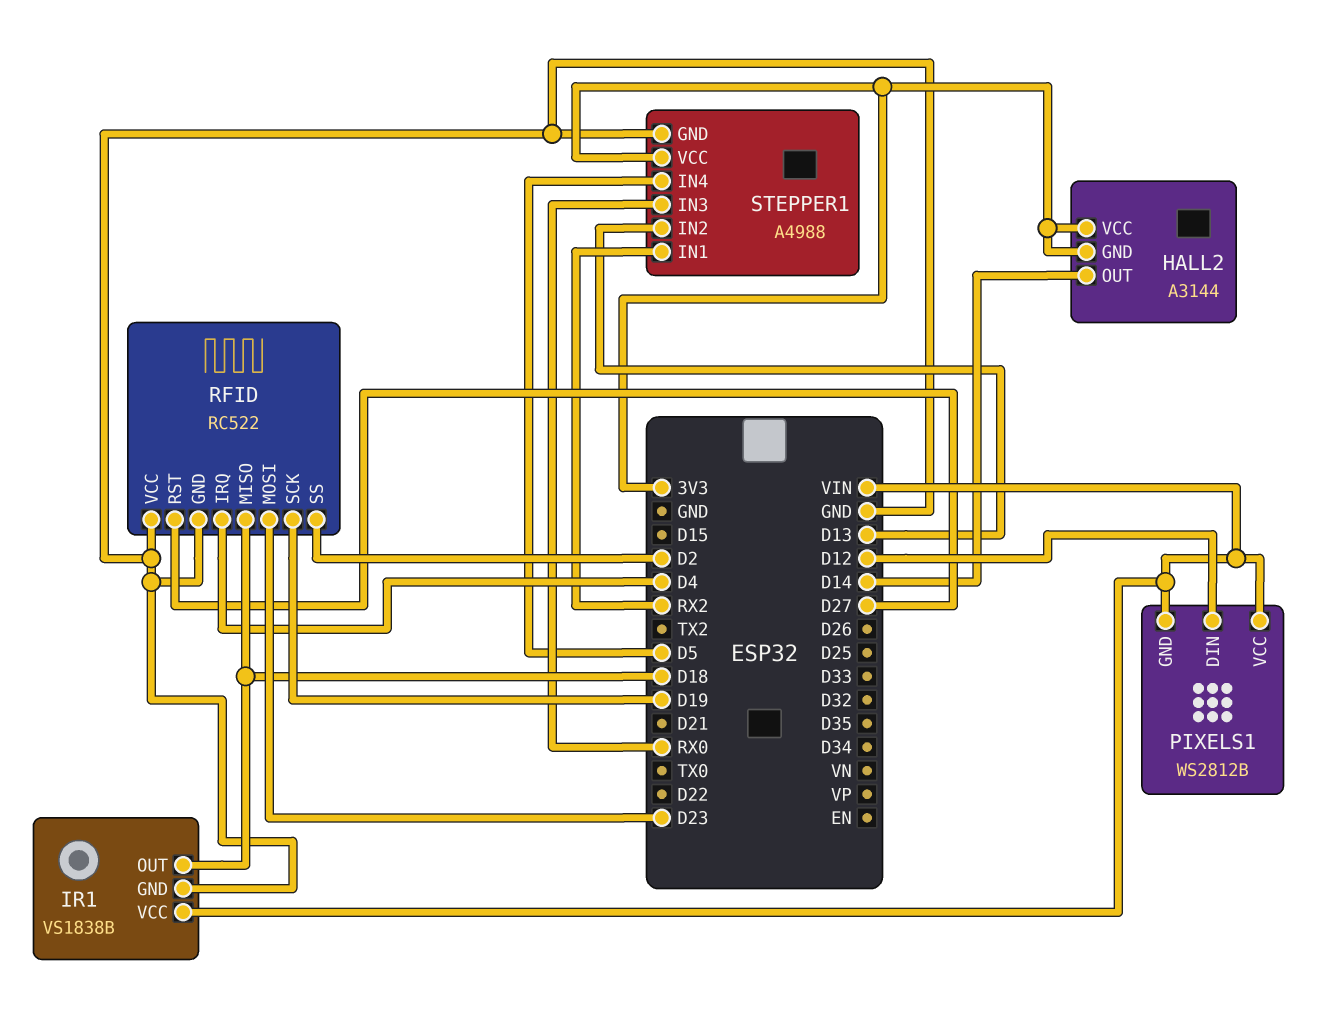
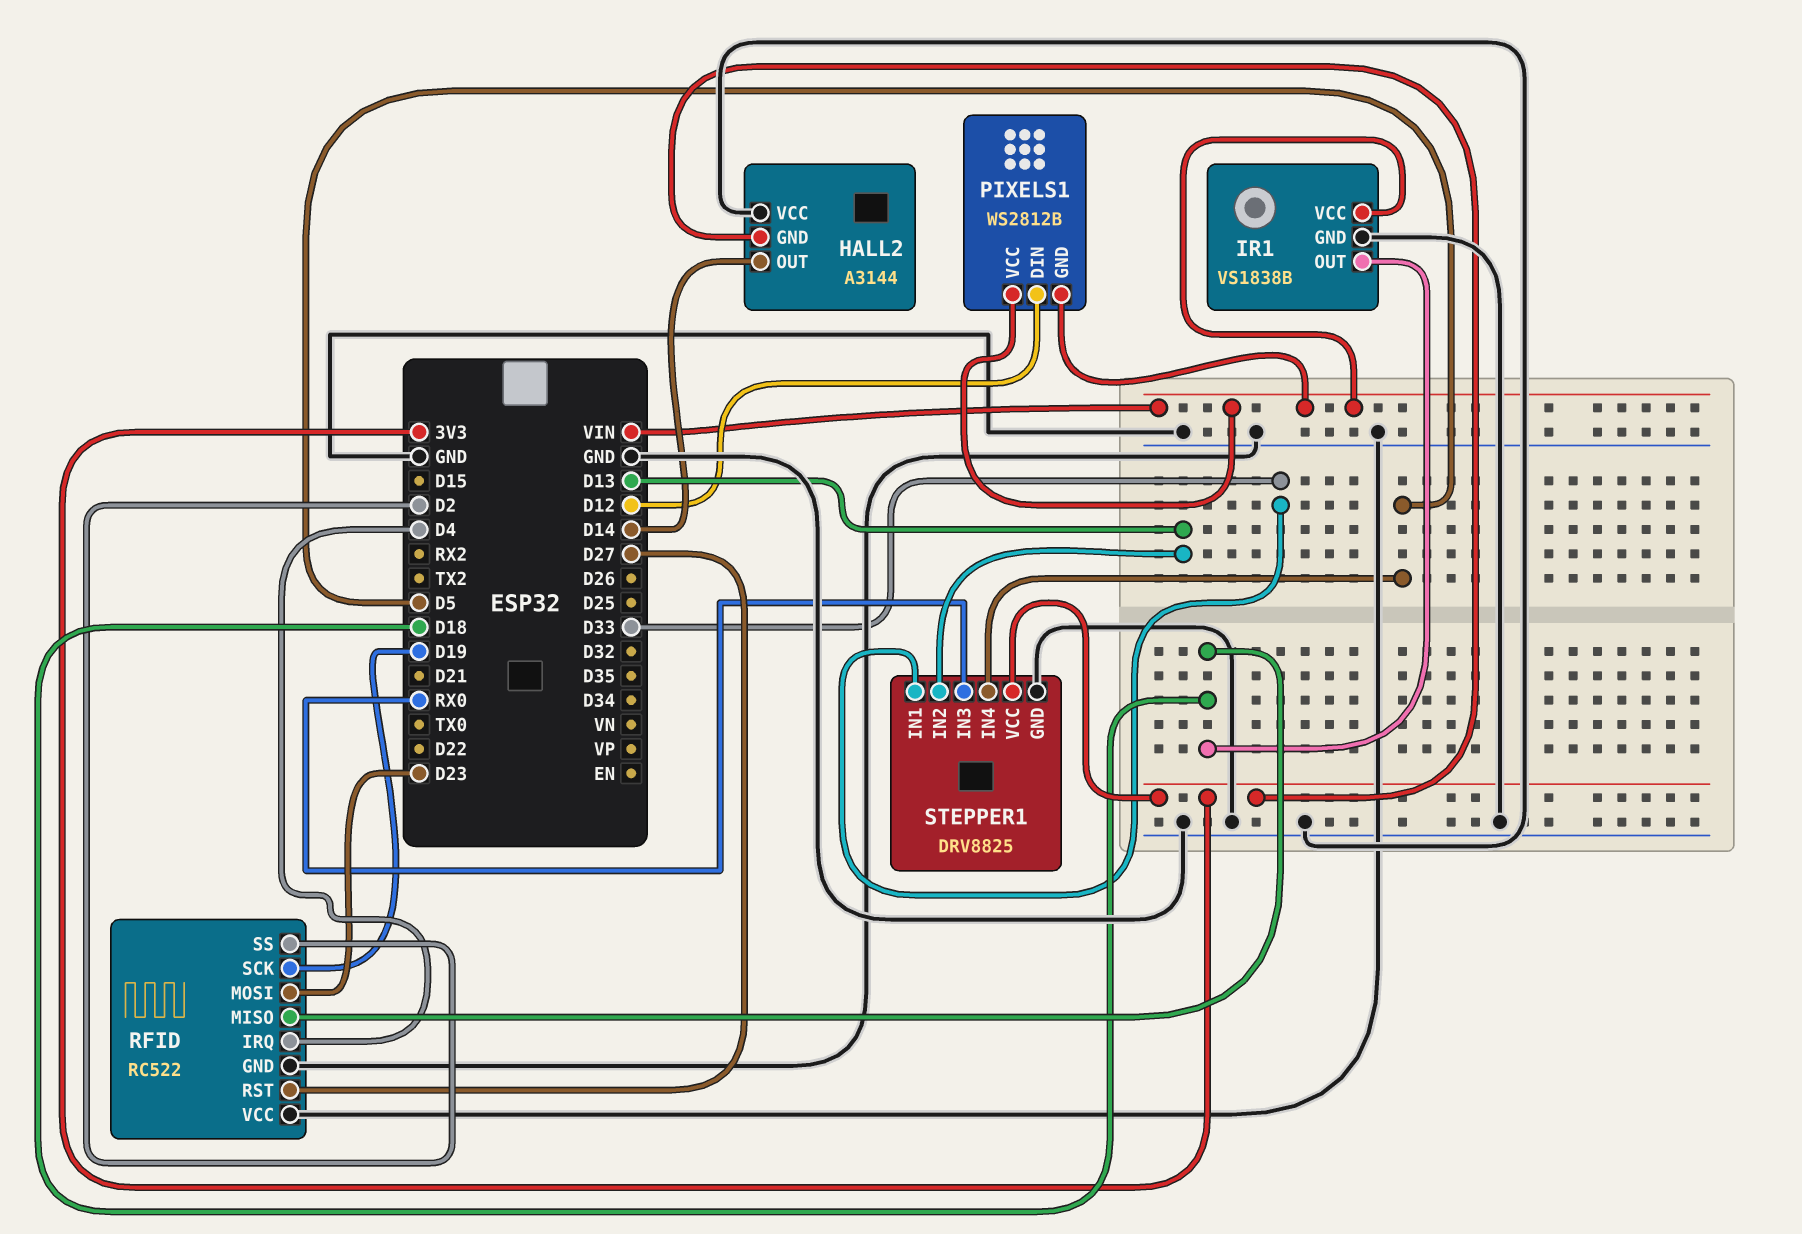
HALL2 pin VCC: 3V3 -> GND
STEPPER1: A4988 -> DRV8825
STEPPER1 pin IN1: RX2 -> D33

